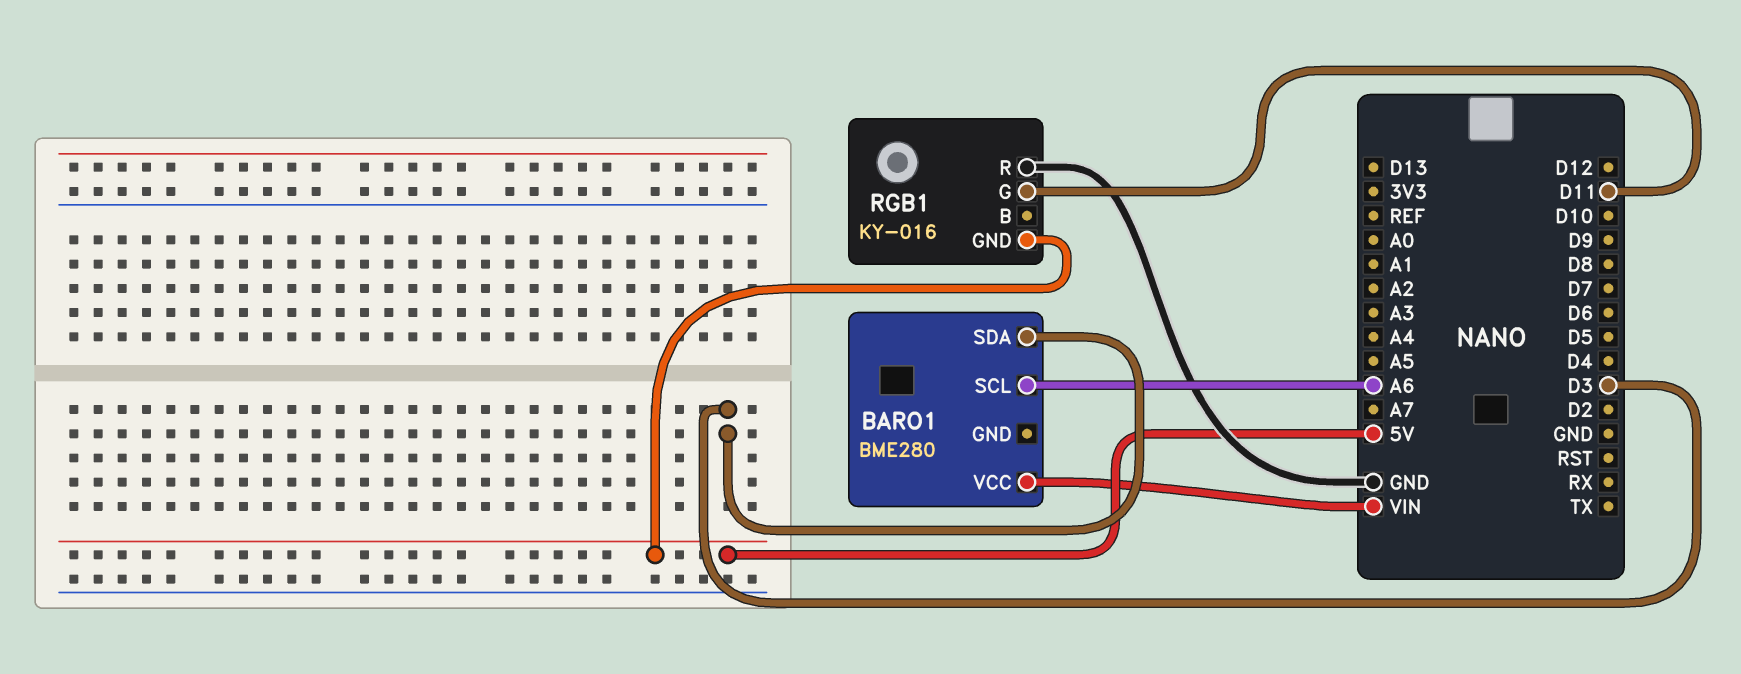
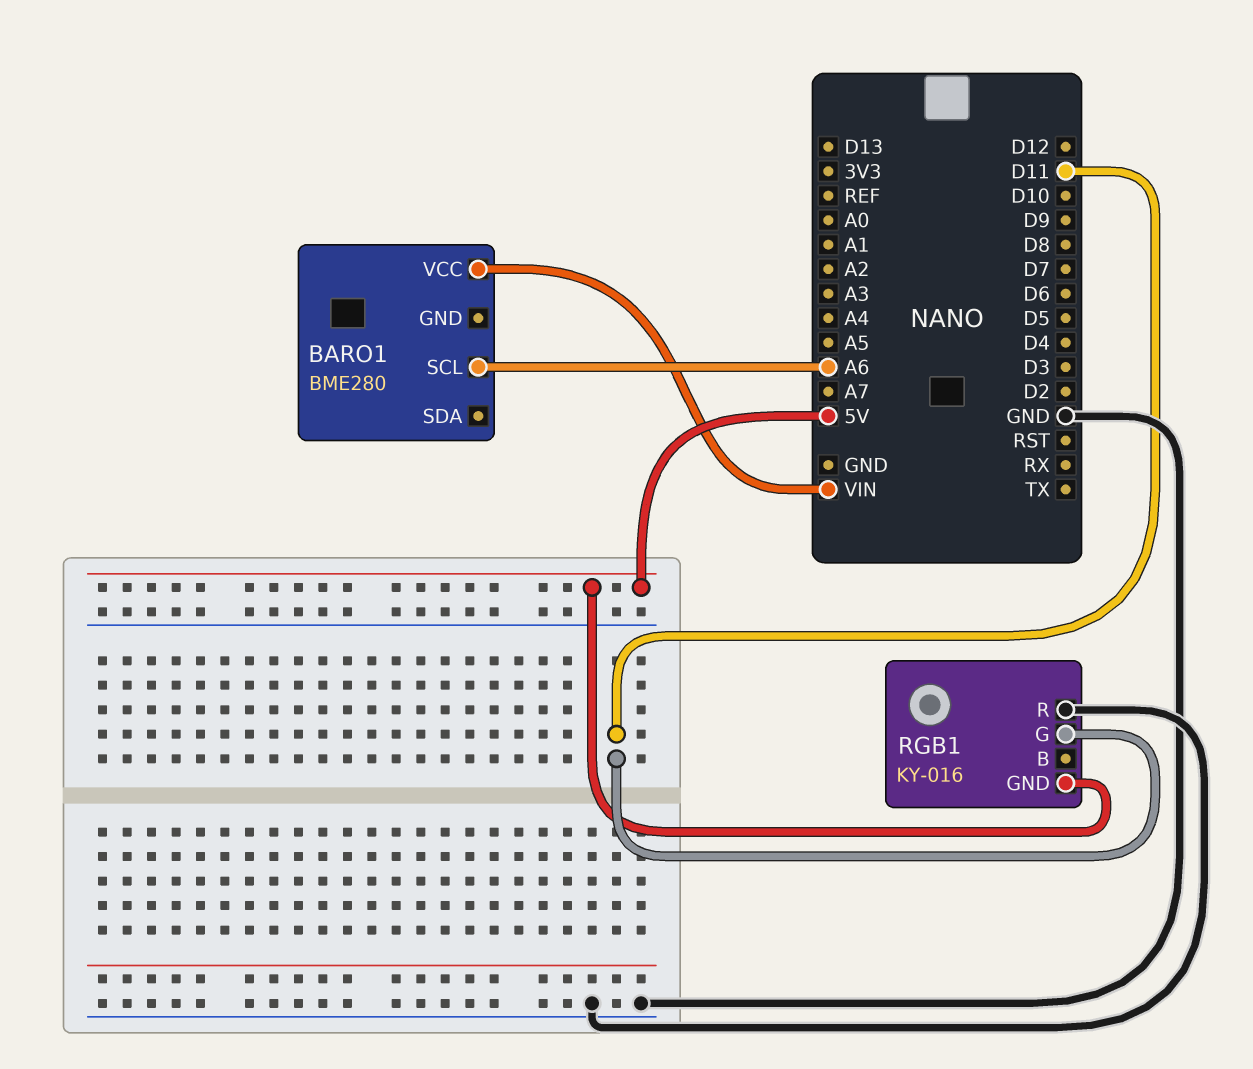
BARO1 pin SDA: D3 -> none

